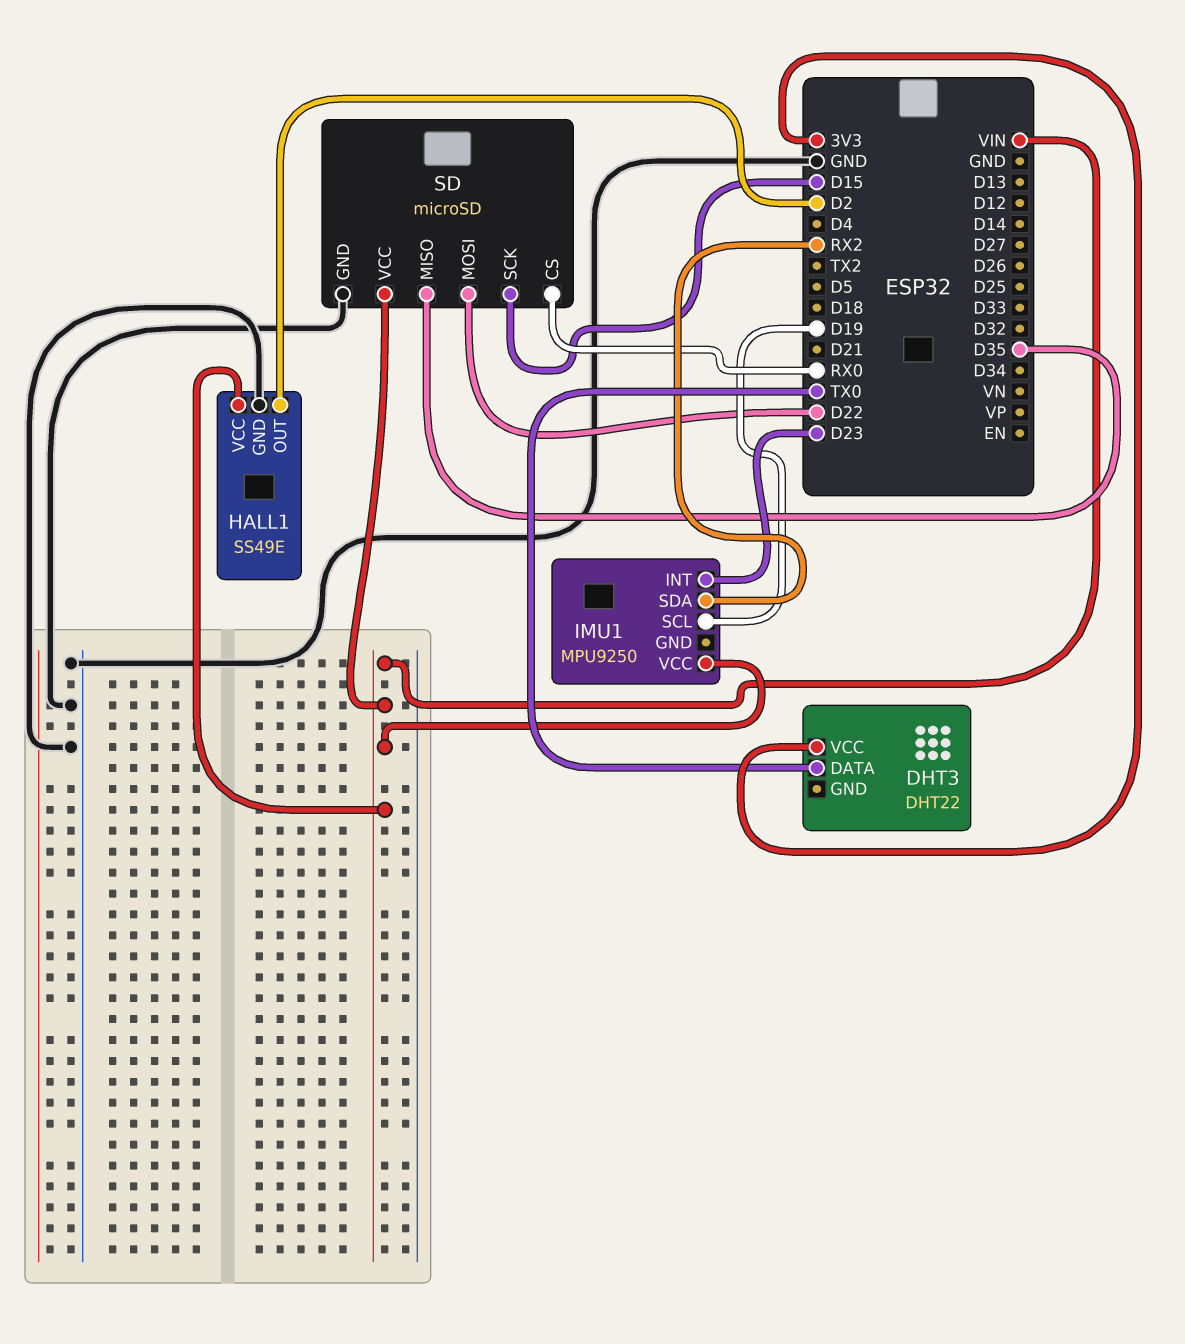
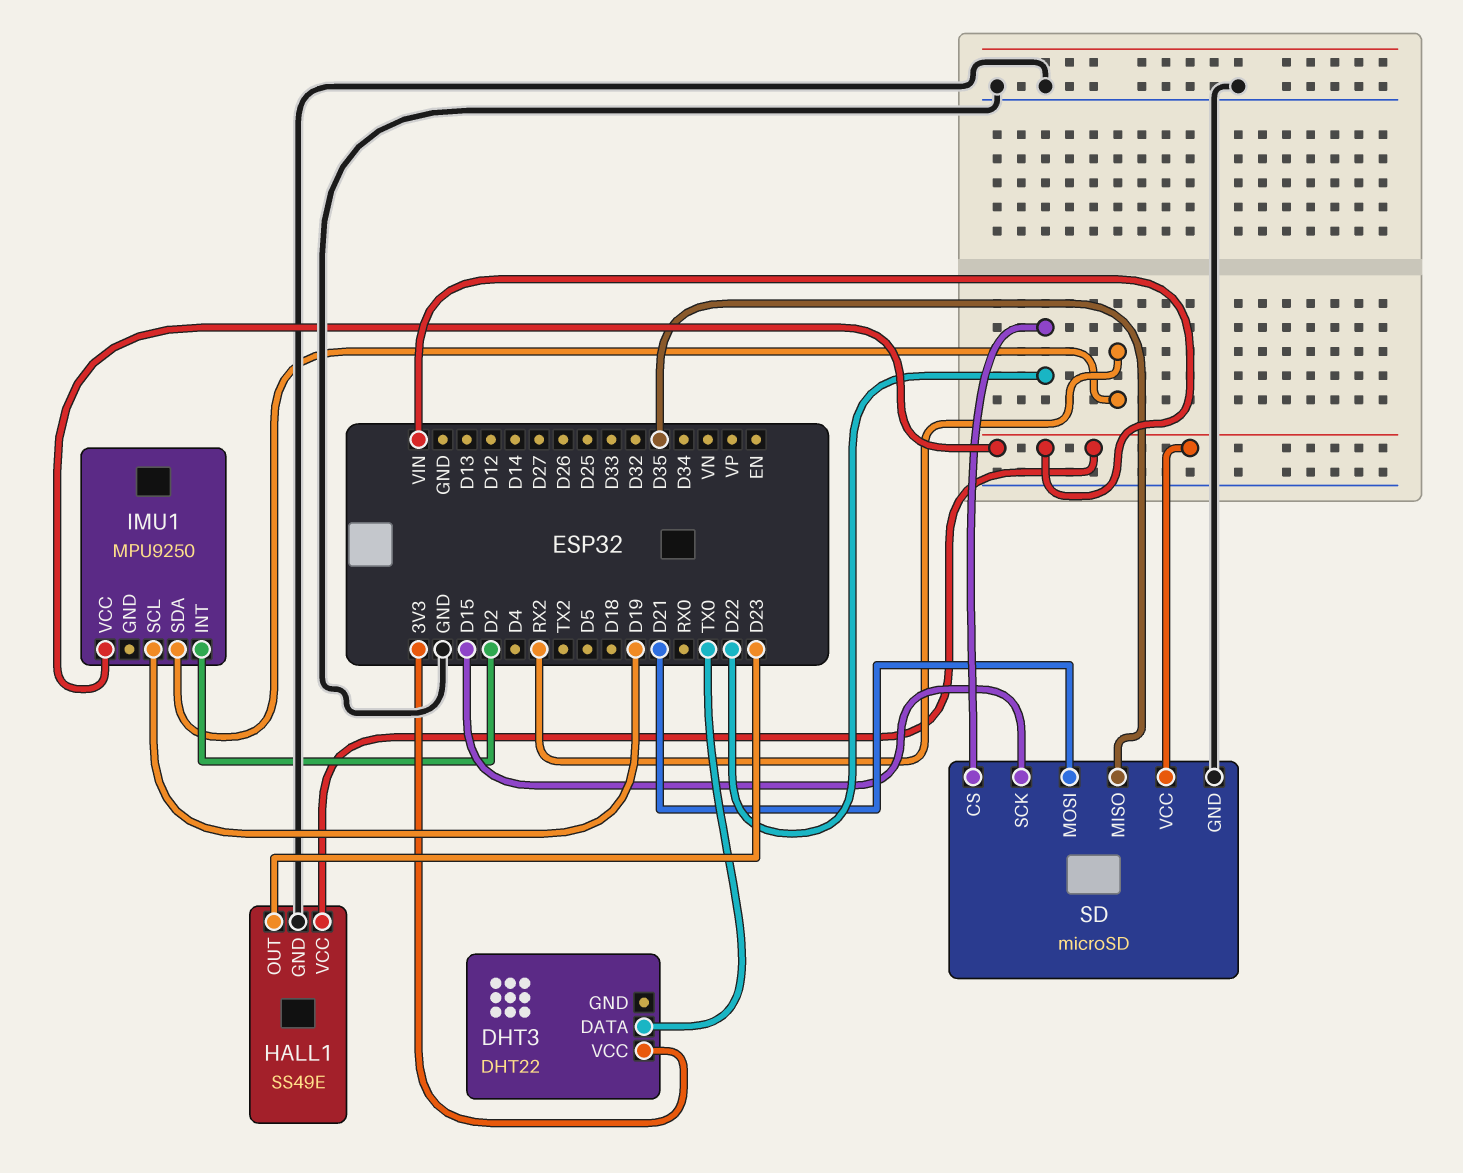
HALL1 pin OUT: D2 -> D23
IMU1 pin INT: D23 -> D2
SD pin CS: RX0 -> D22
SD pin MOSI: D22 -> D21

